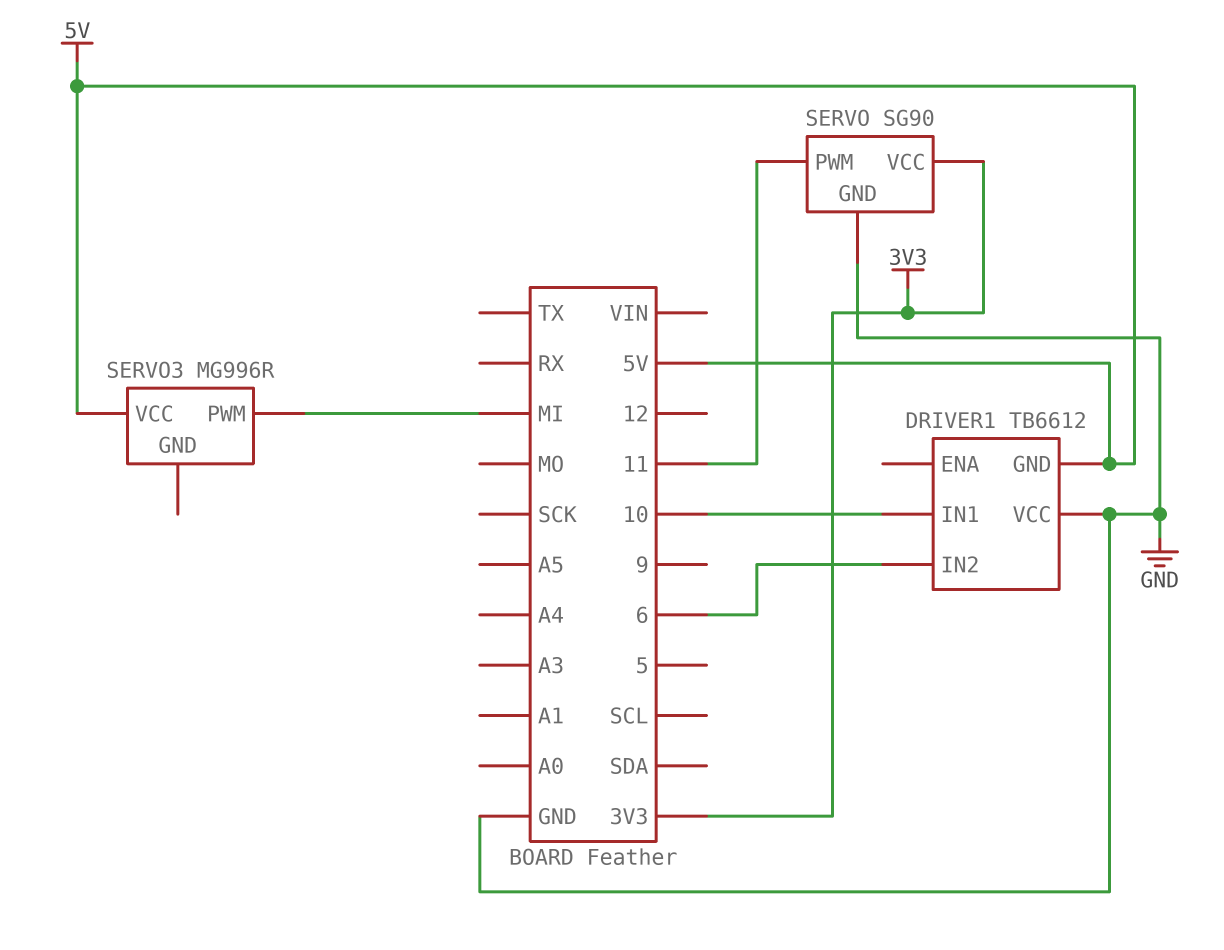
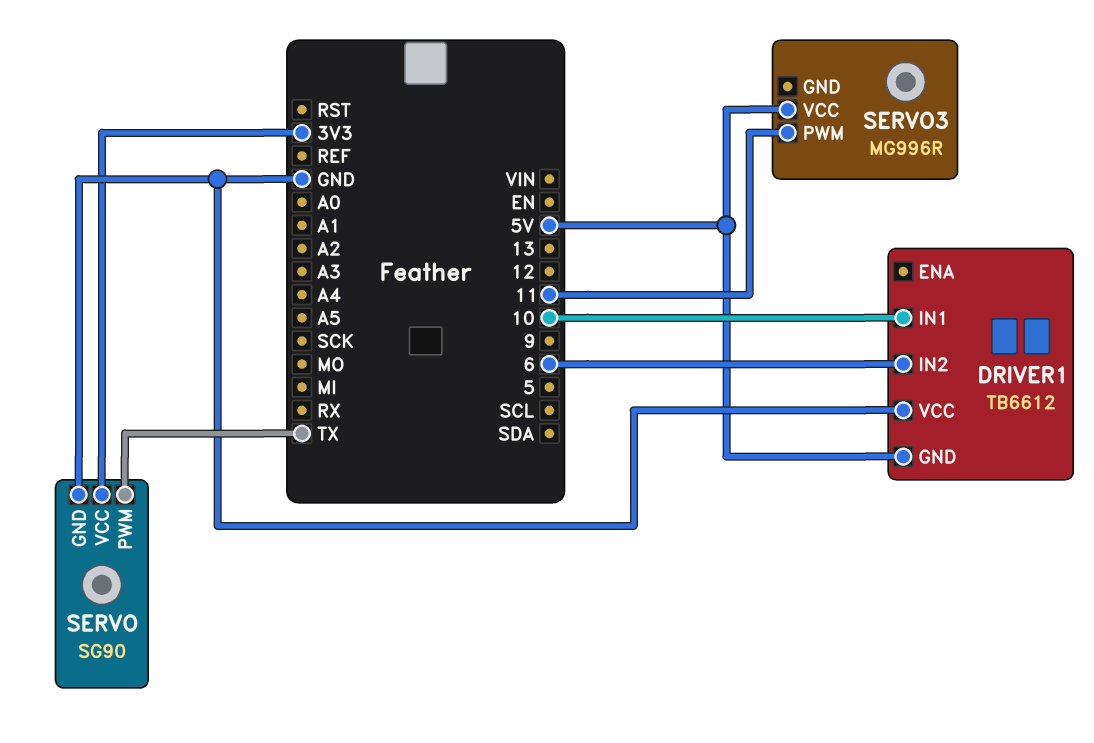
SERVO pin PWM: 11 -> TX
SERVO3 pin PWM: MI -> 11

